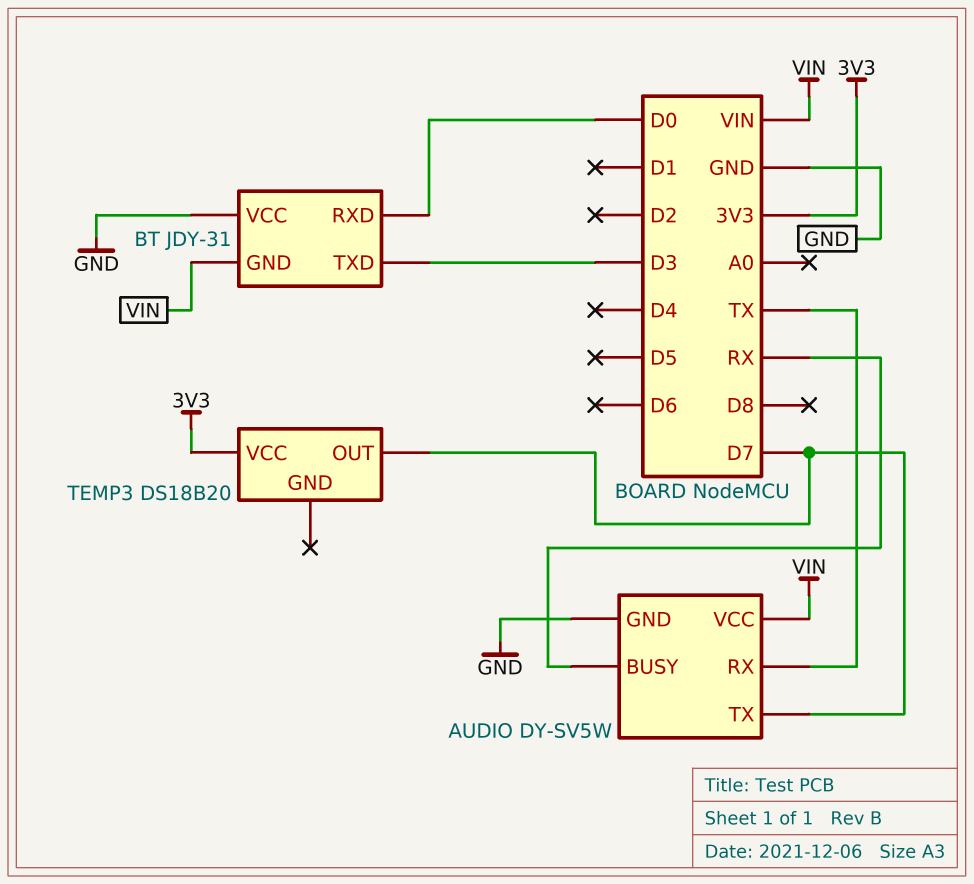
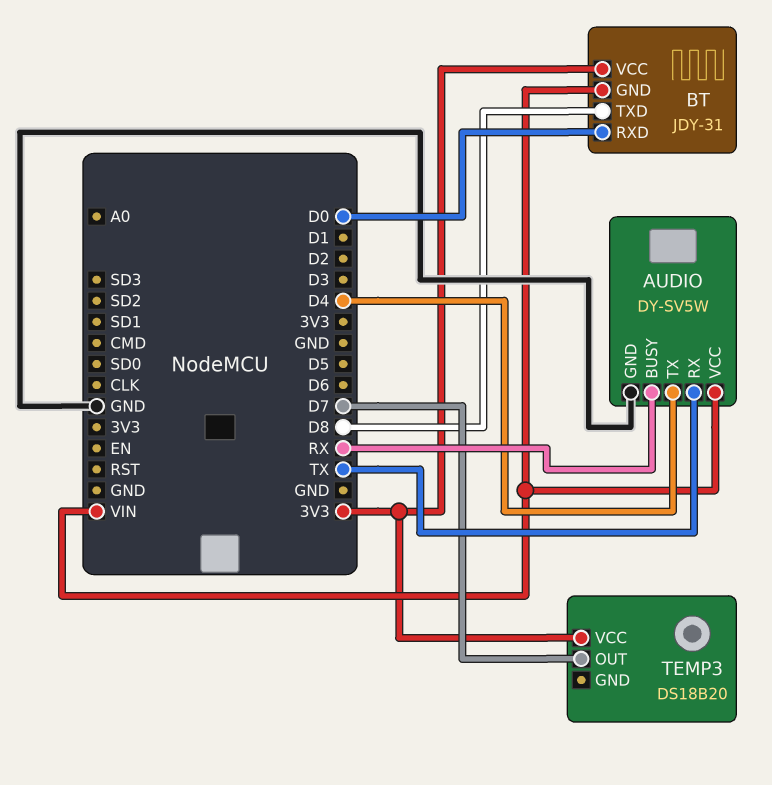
AUDIO pin TX: D7 -> D4
BT pin TXD: D3 -> D8
BT pin VCC: GND -> 3V3

